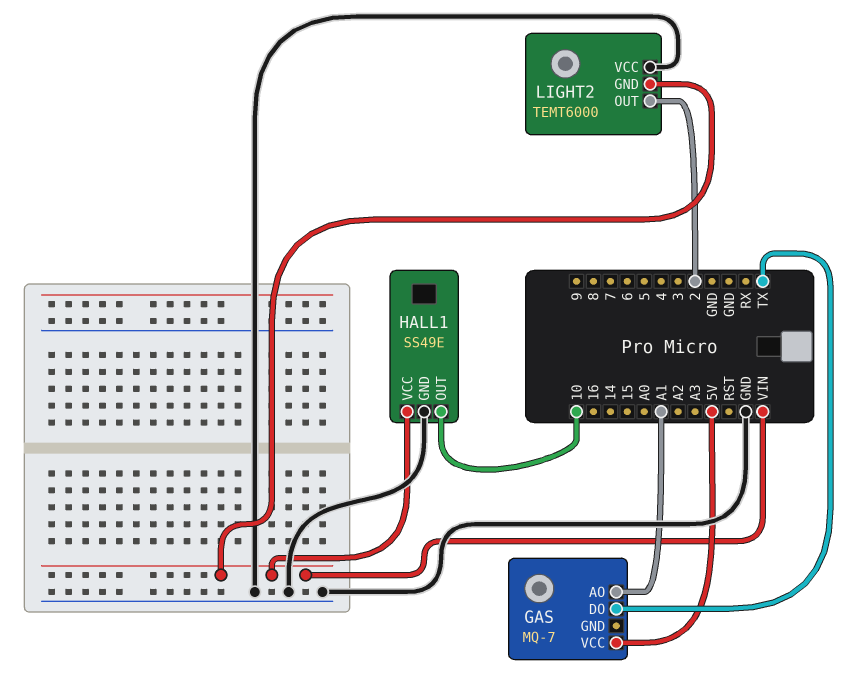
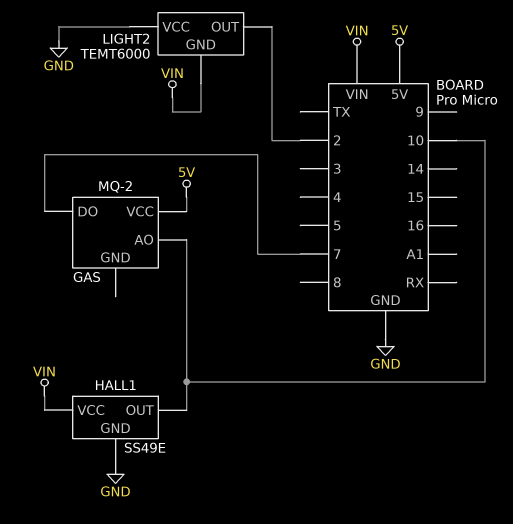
GAS: MQ-7 -> MQ-2
GAS pin AO: A1 -> 10
GAS pin DO: TX -> 7

